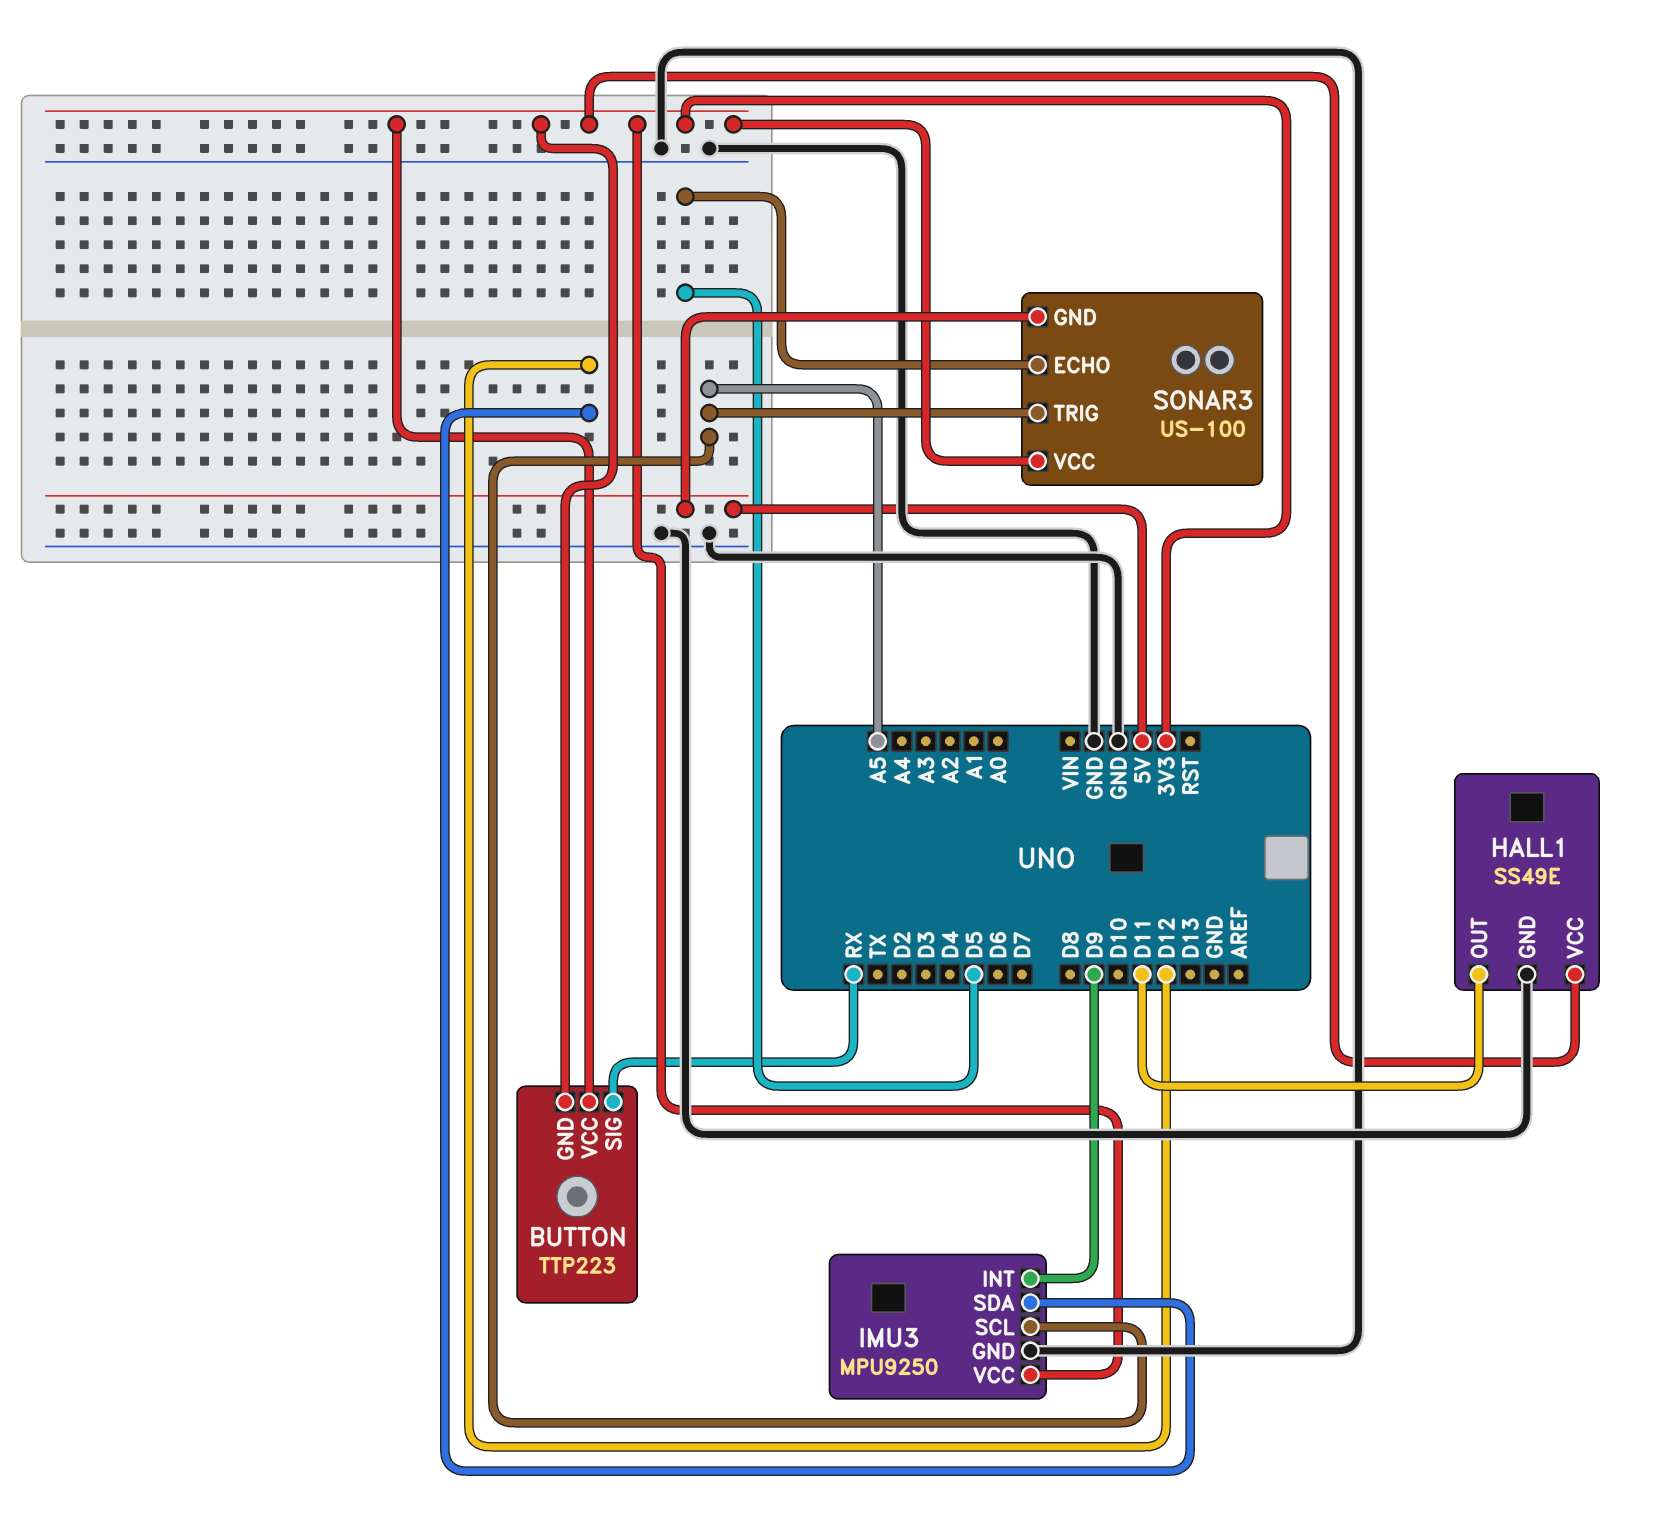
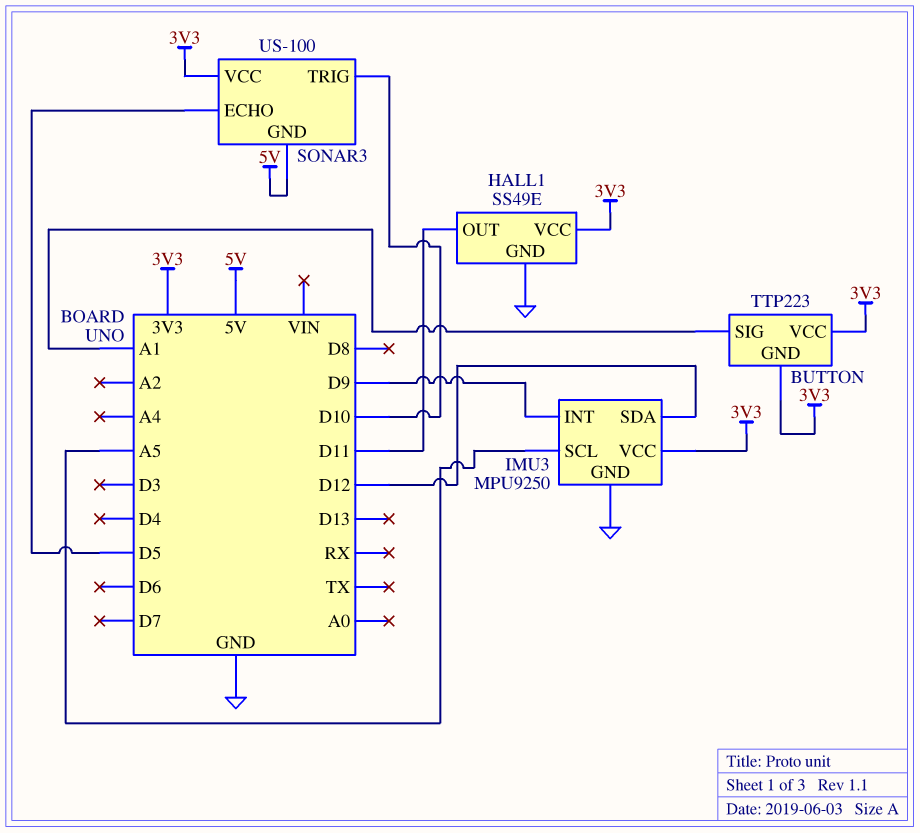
BUTTON pin SIG: RX -> A1
SONAR3 pin TRIG: A5 -> D10

